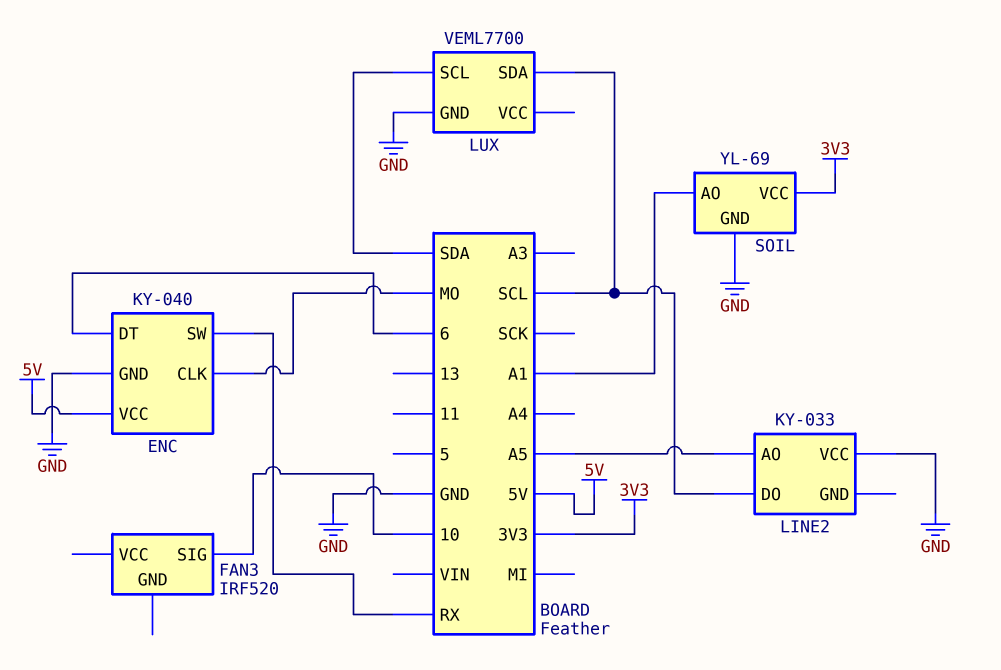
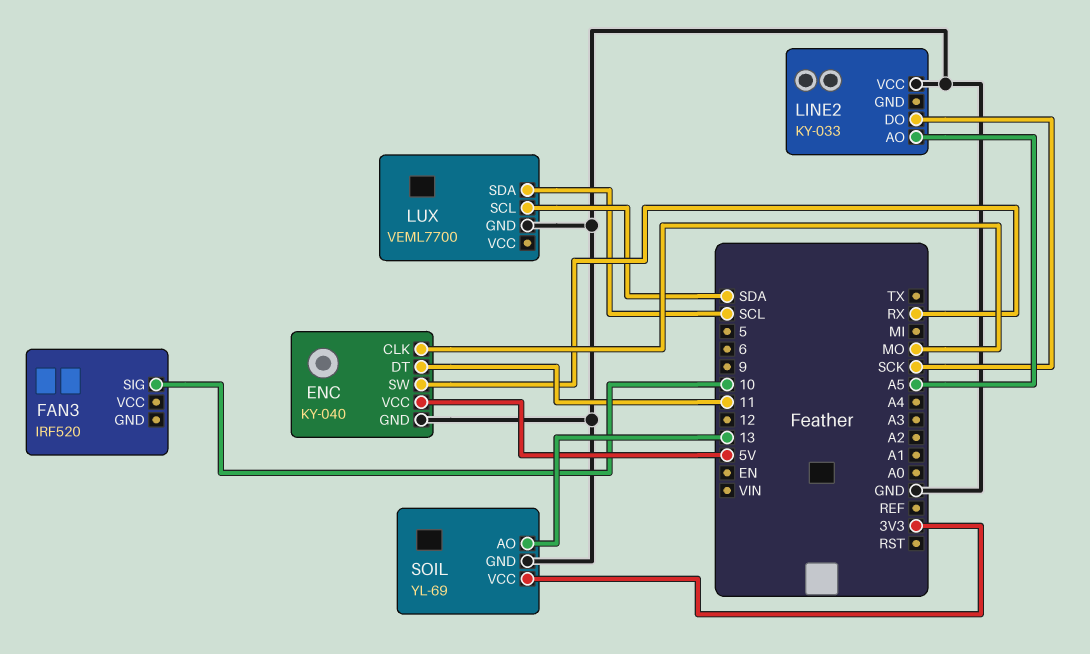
ENC pin DT: 6 -> 11
LINE2 pin DO: SCL -> SCK
SOIL pin AO: A1 -> 13

